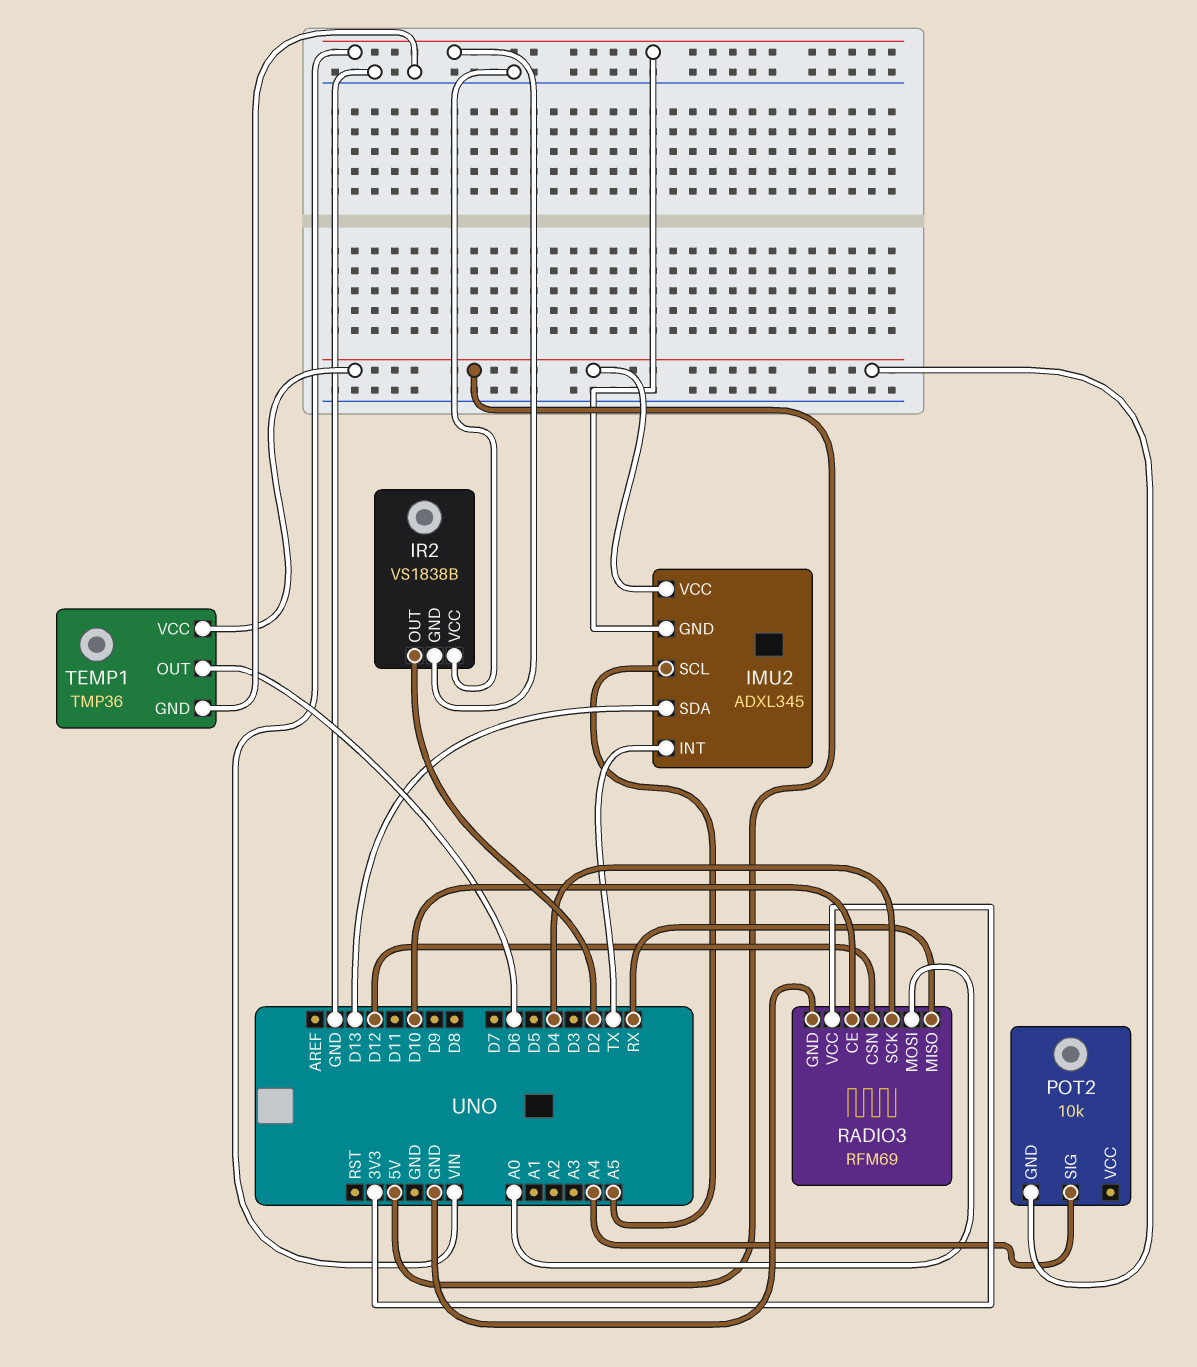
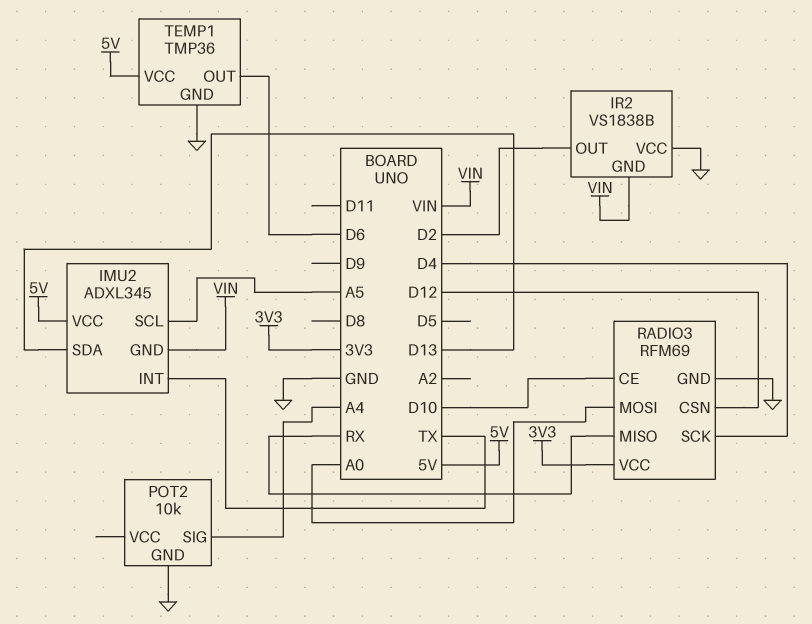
POT2 pin GND: 5V -> GND

